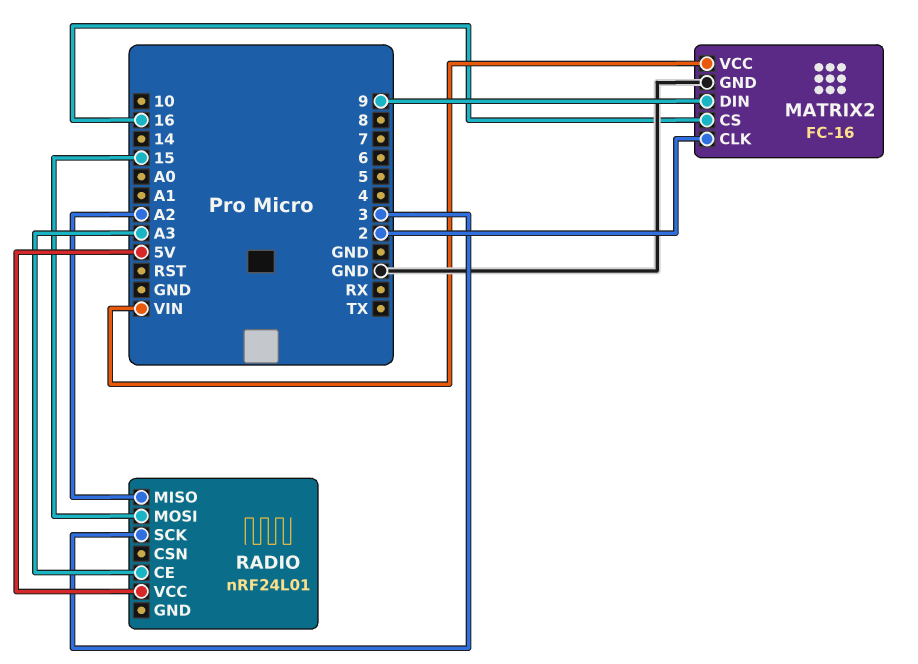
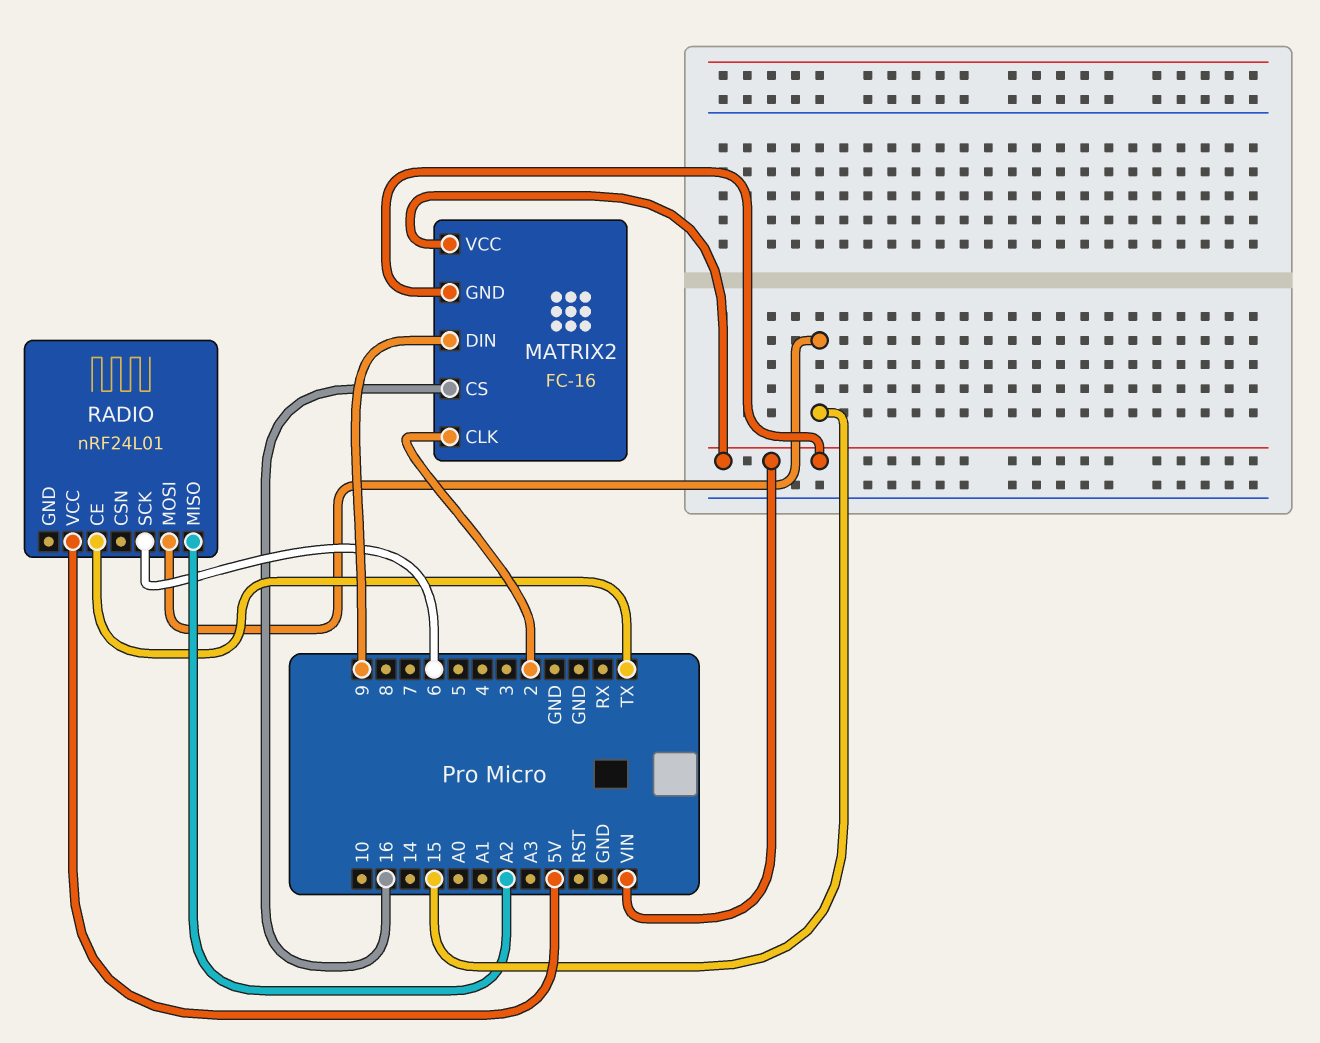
MATRIX2 pin GND: GND -> VIN
RADIO pin CE: A3 -> TX
RADIO pin SCK: 3 -> 6

